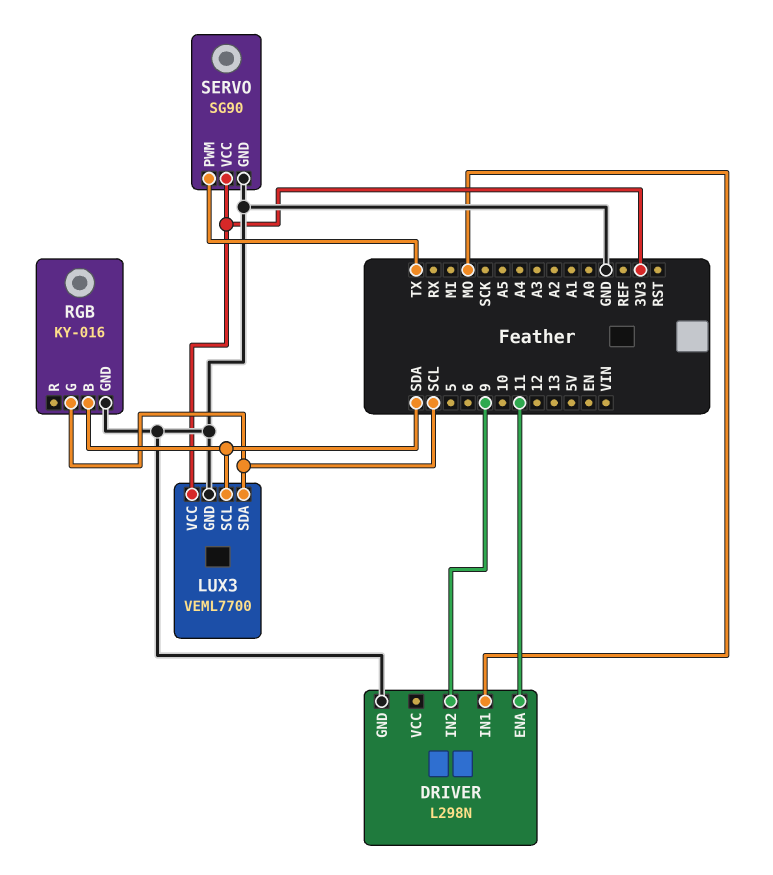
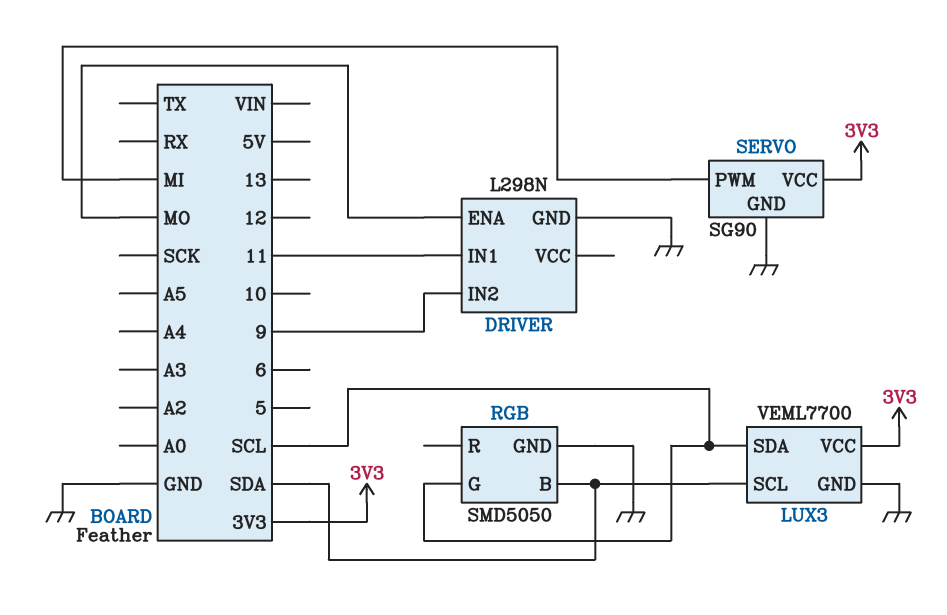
DRIVER pin ENA: 11 -> MO
DRIVER pin IN1: MO -> 11
RGB: KY-016 -> SMD5050
SERVO pin PWM: TX -> MI

